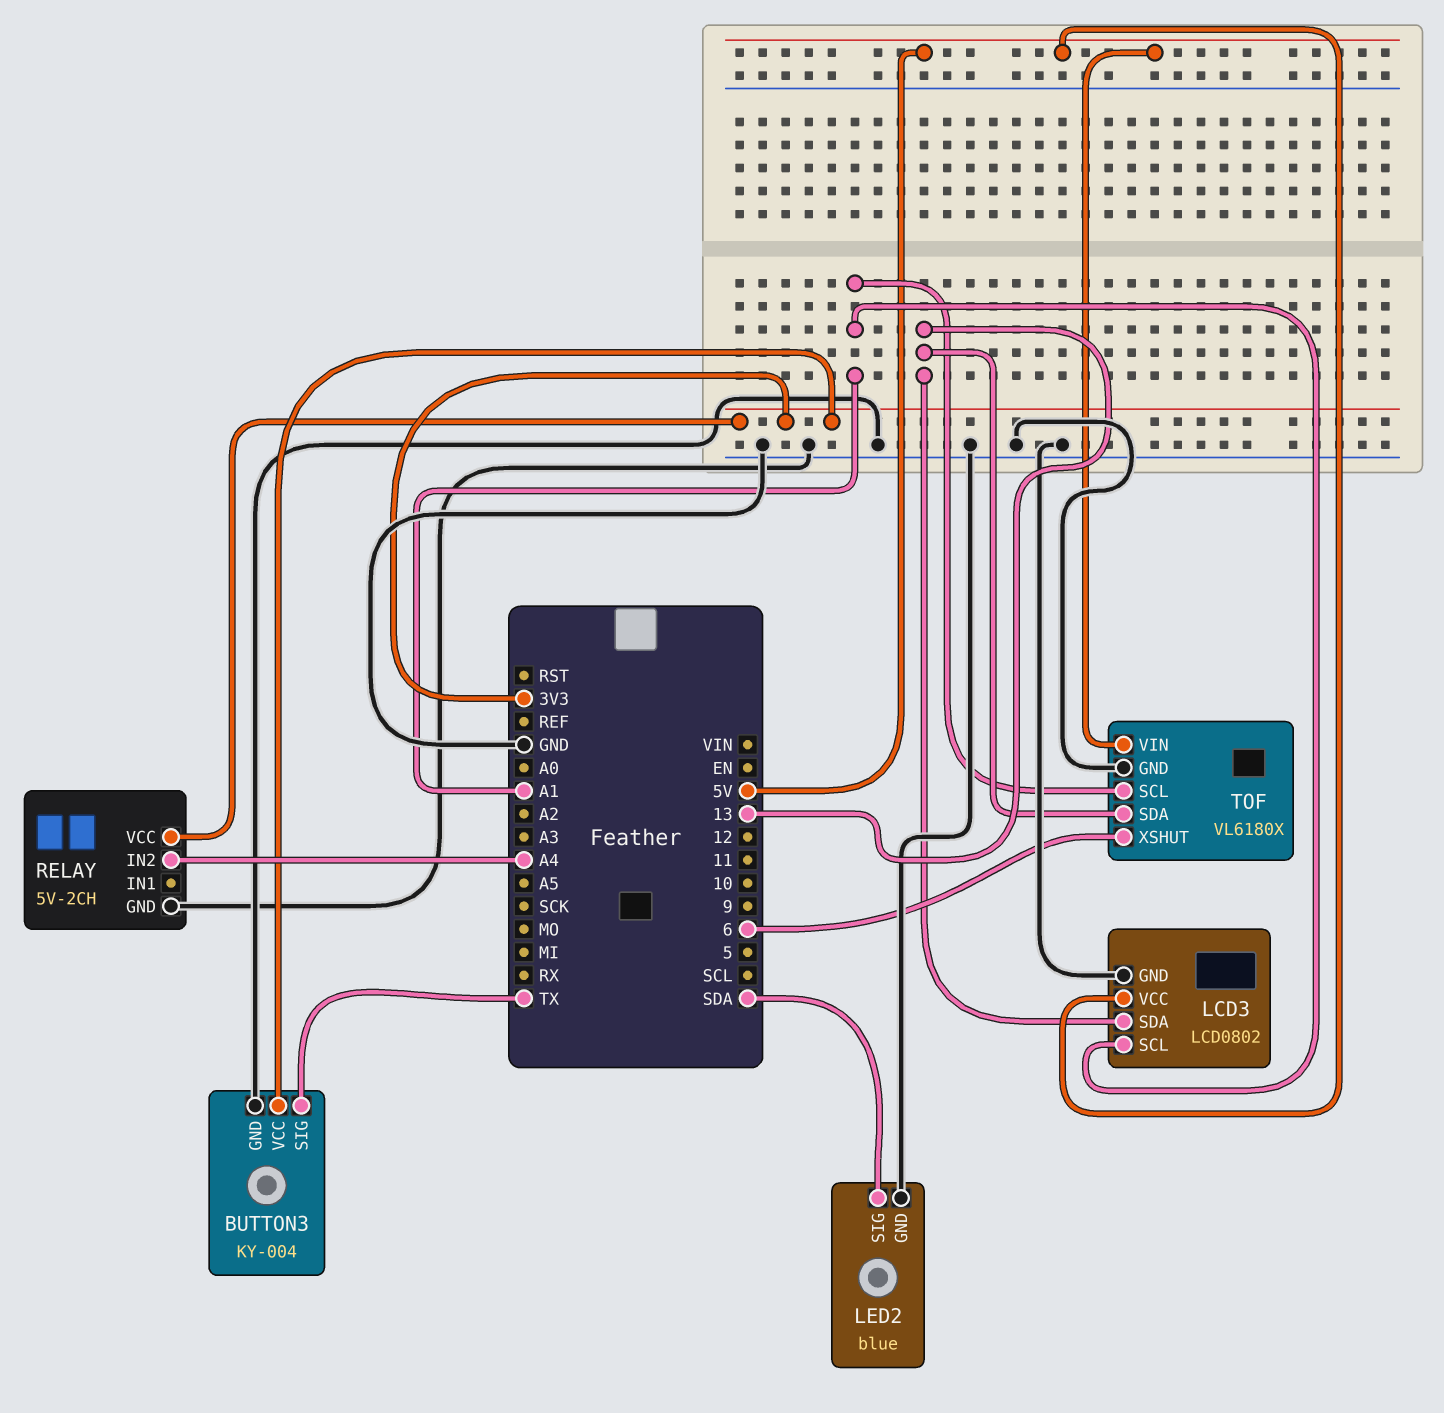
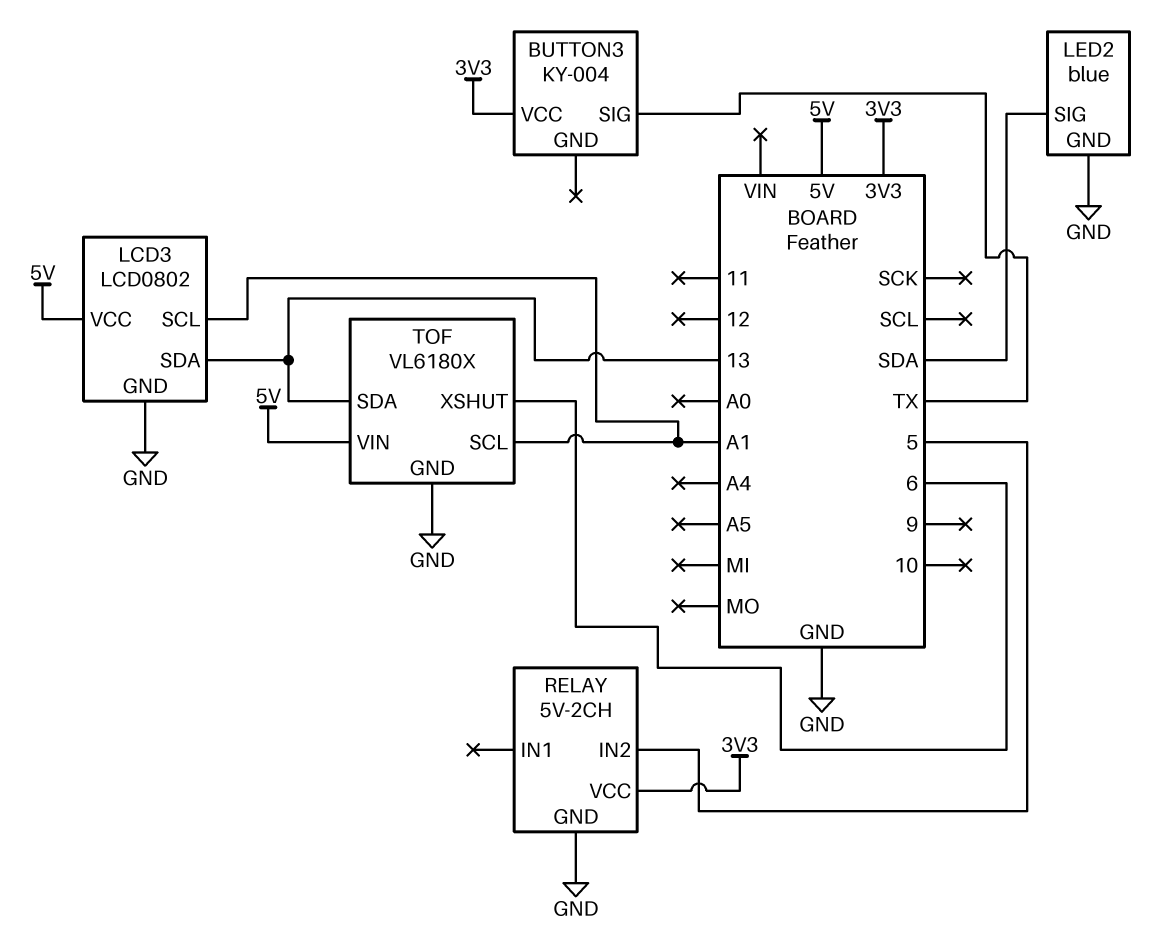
BUTTON3 pin GND: GND -> none
RELAY pin IN2: A4 -> 5

